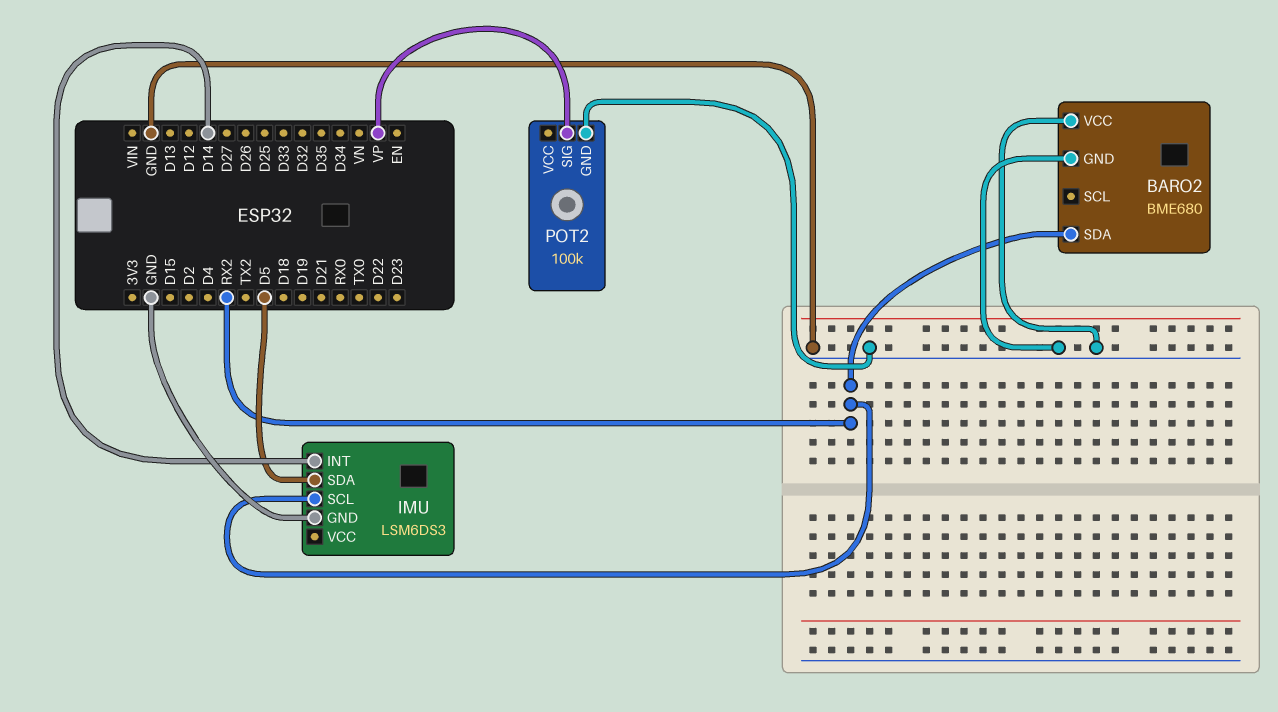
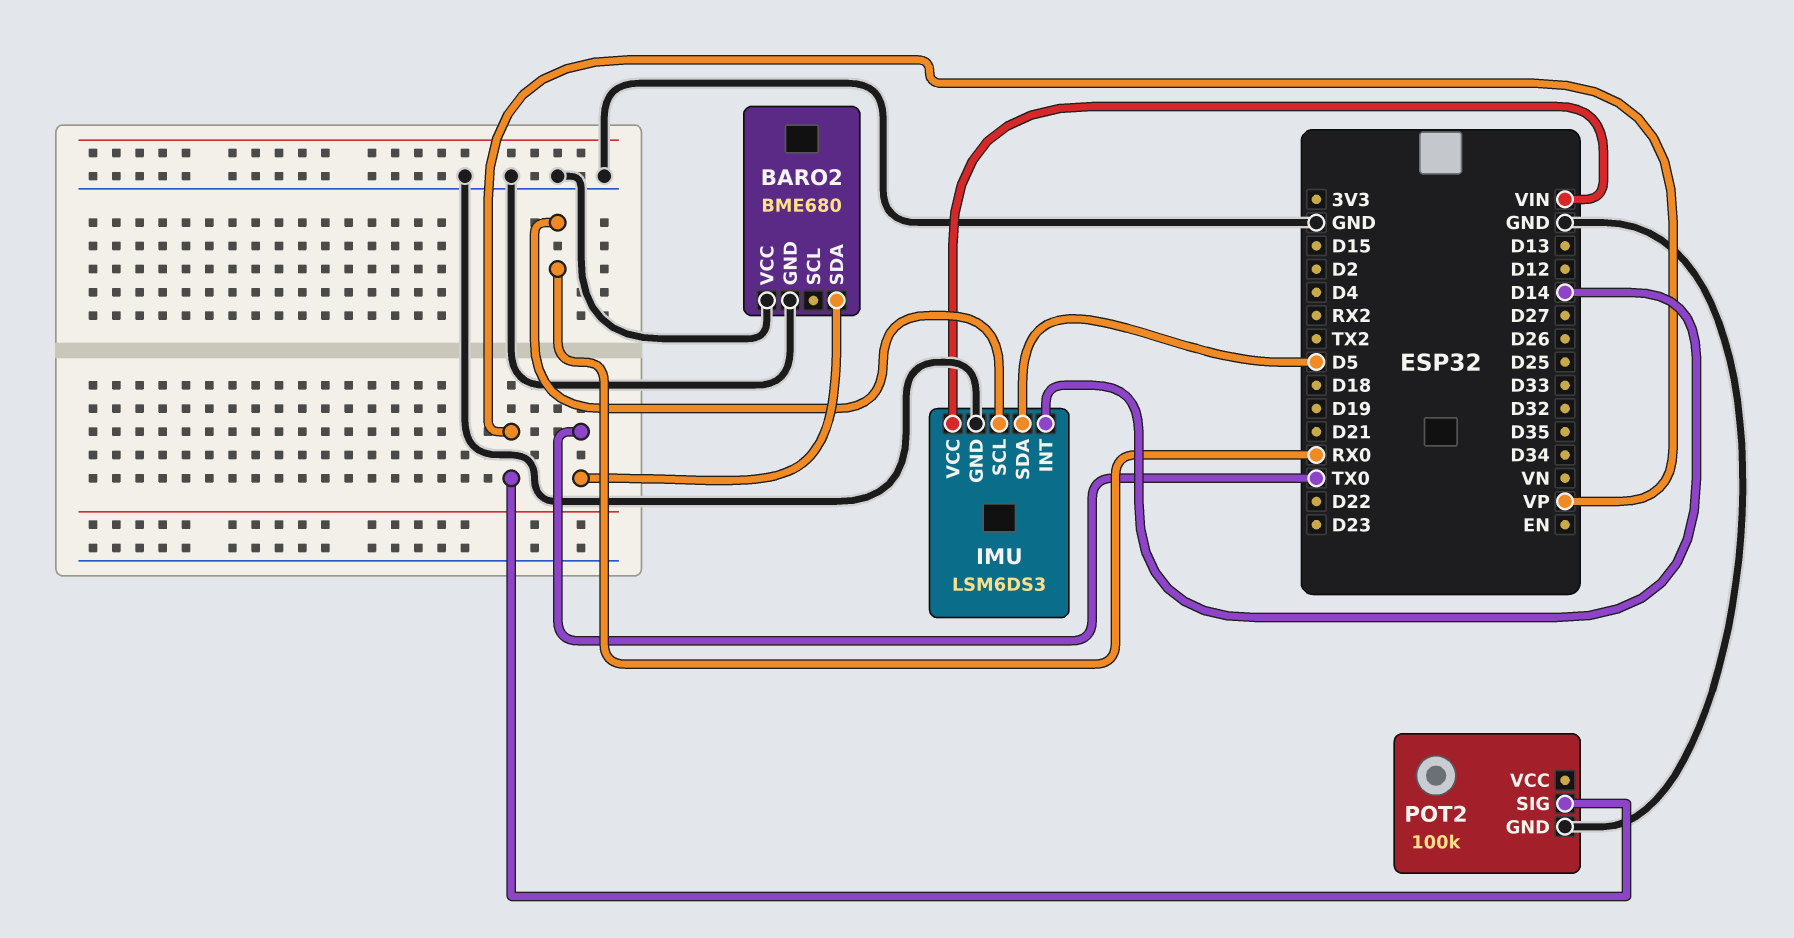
BARO2 pin SDA: RX2 -> TX0
IMU pin SCL: RX2 -> RX0
IMU pin VCC: none -> VIN

